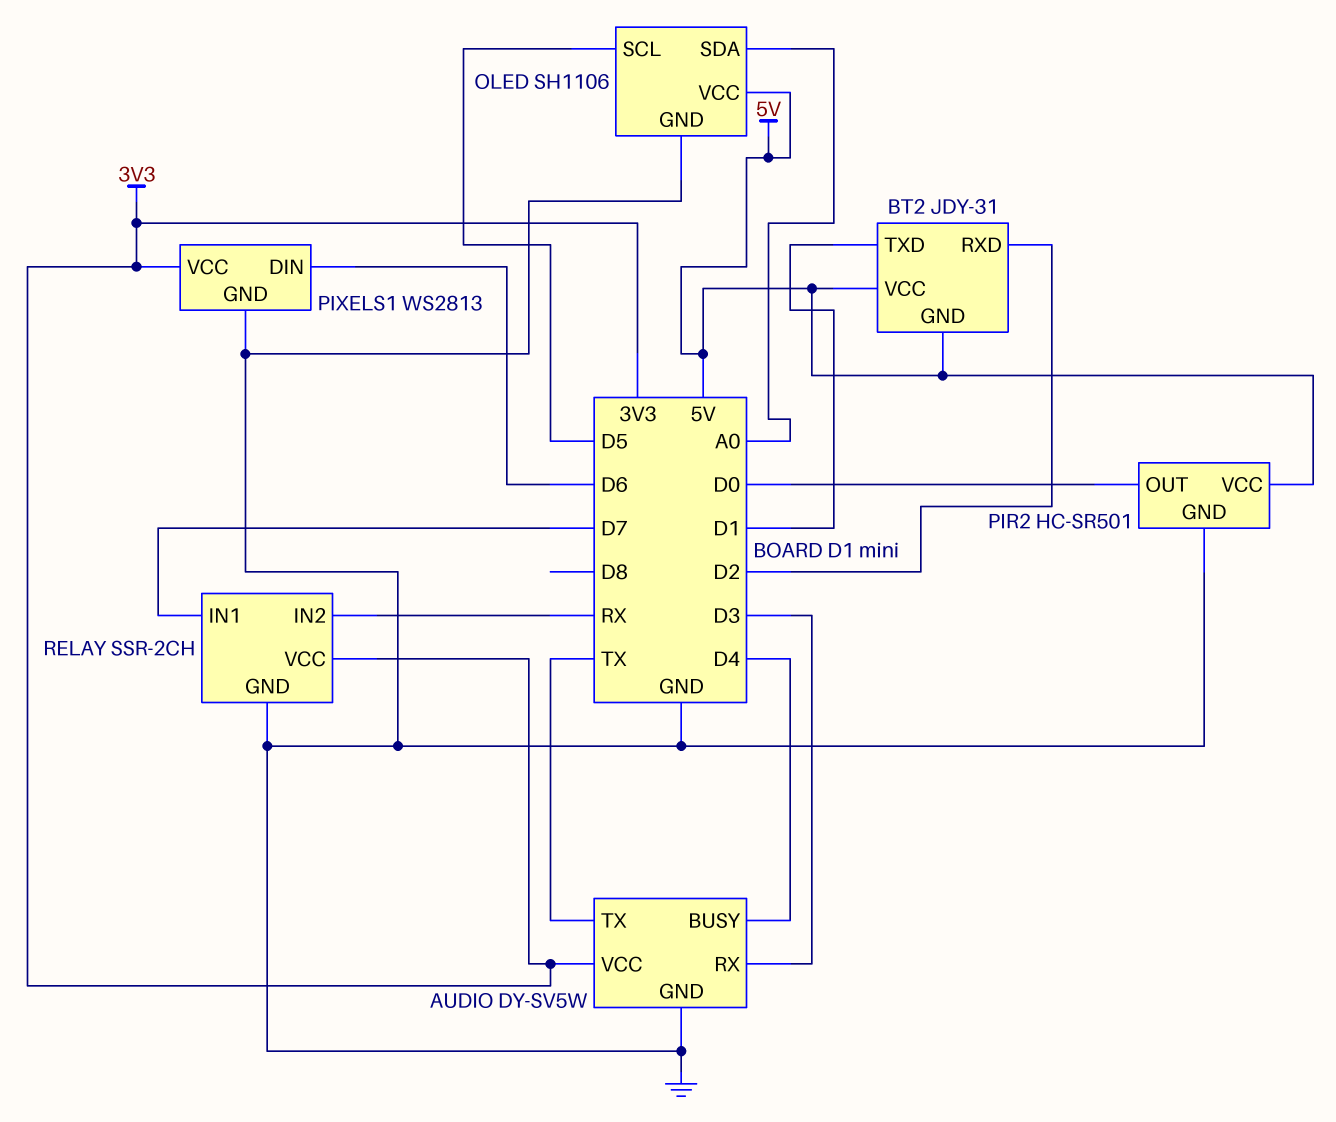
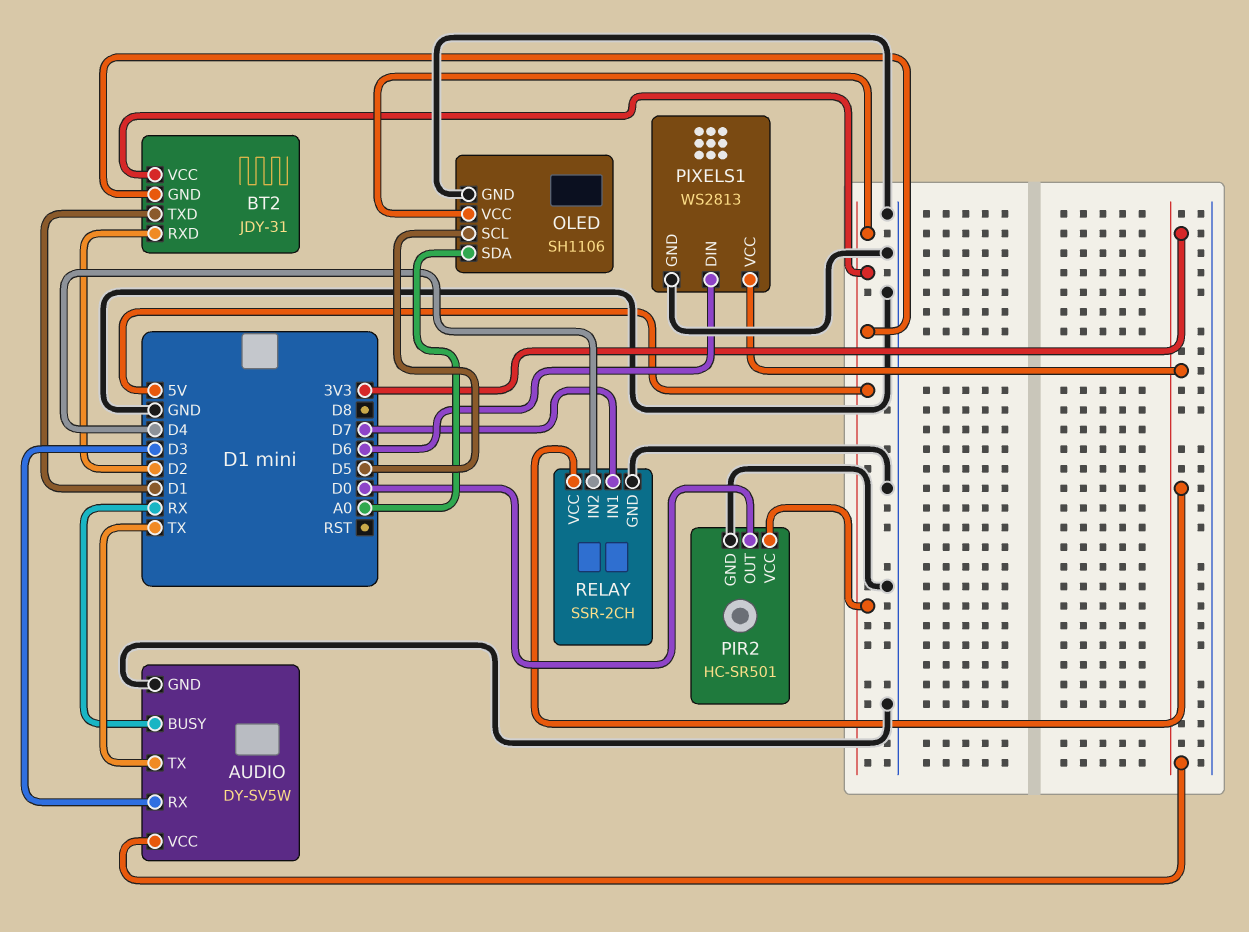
AUDIO pin BUSY: D4 -> RX
RELAY pin IN2: RX -> D4

